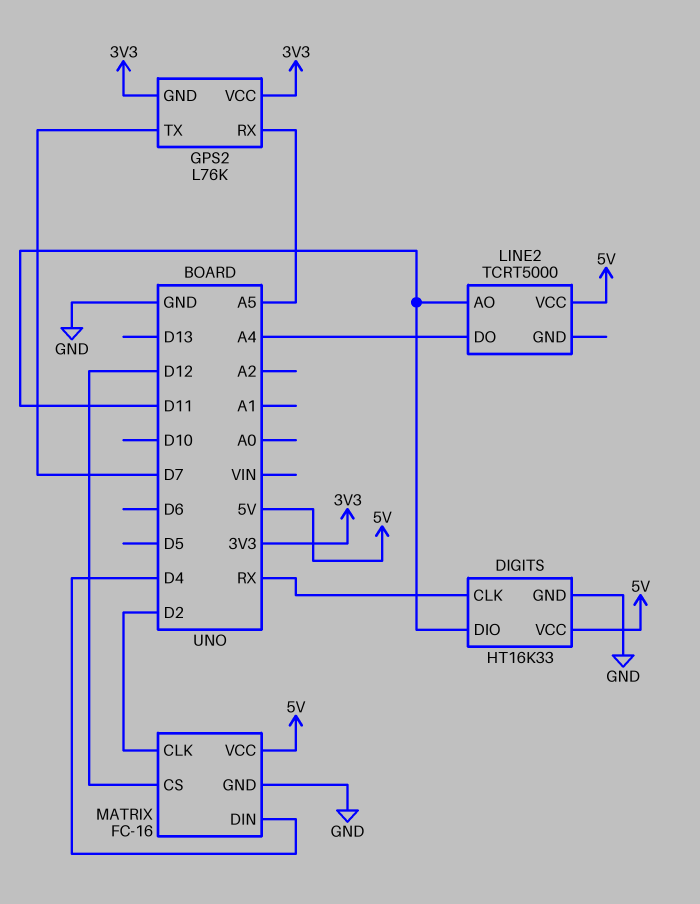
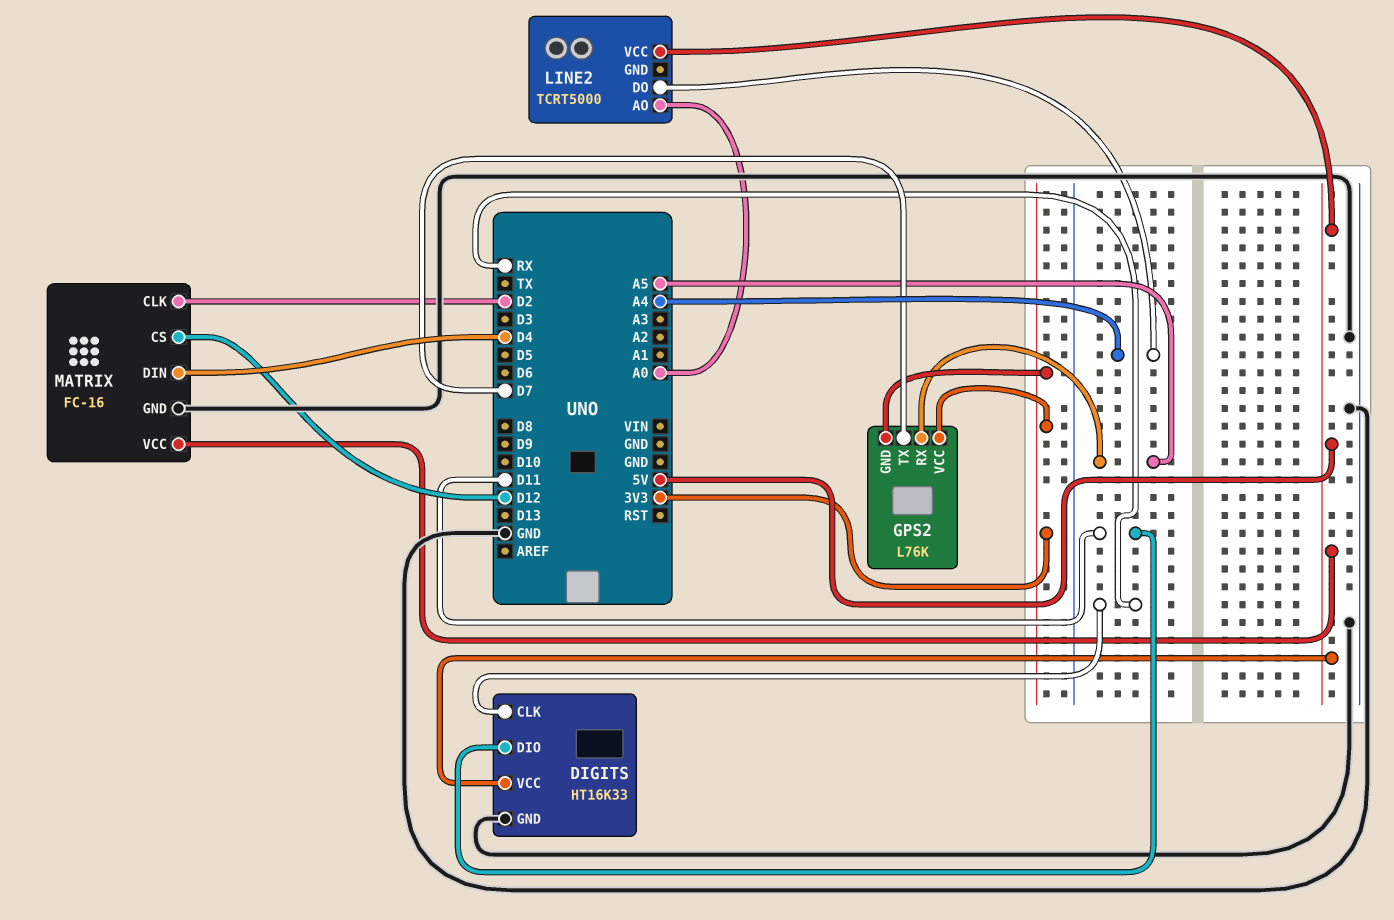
LINE2 pin AO: D11 -> A0

